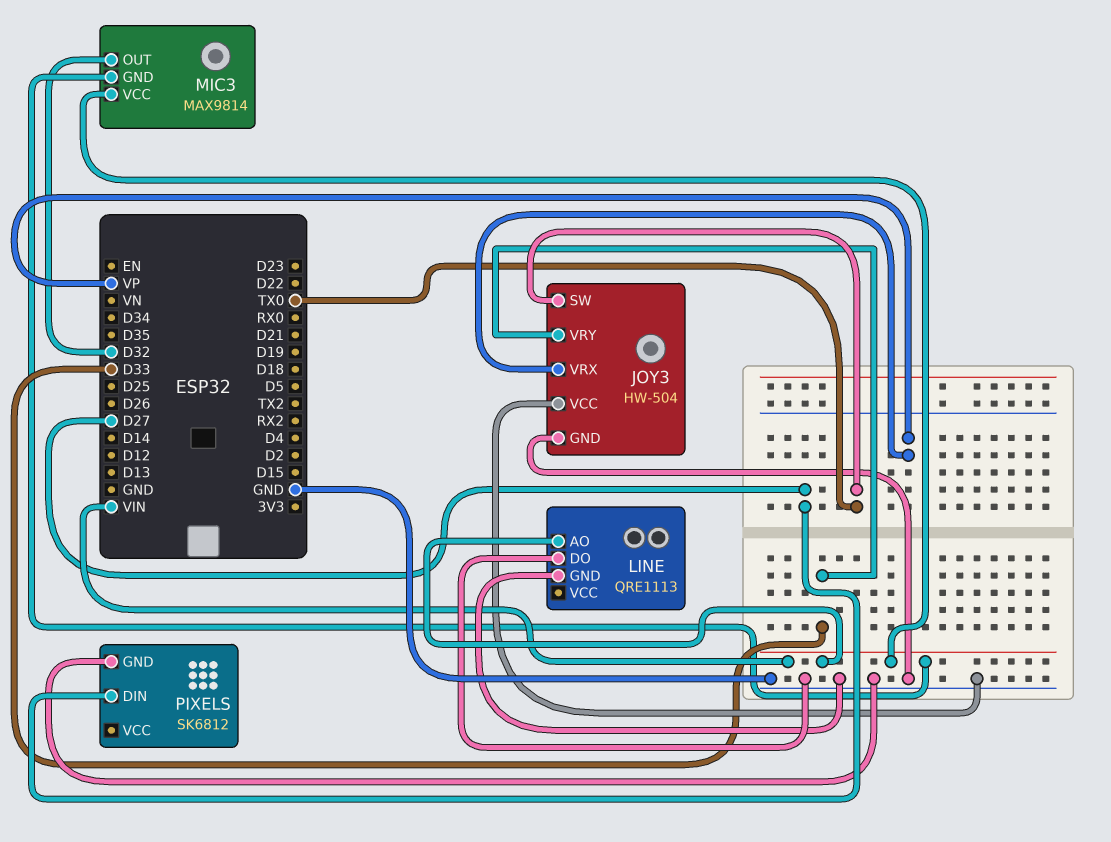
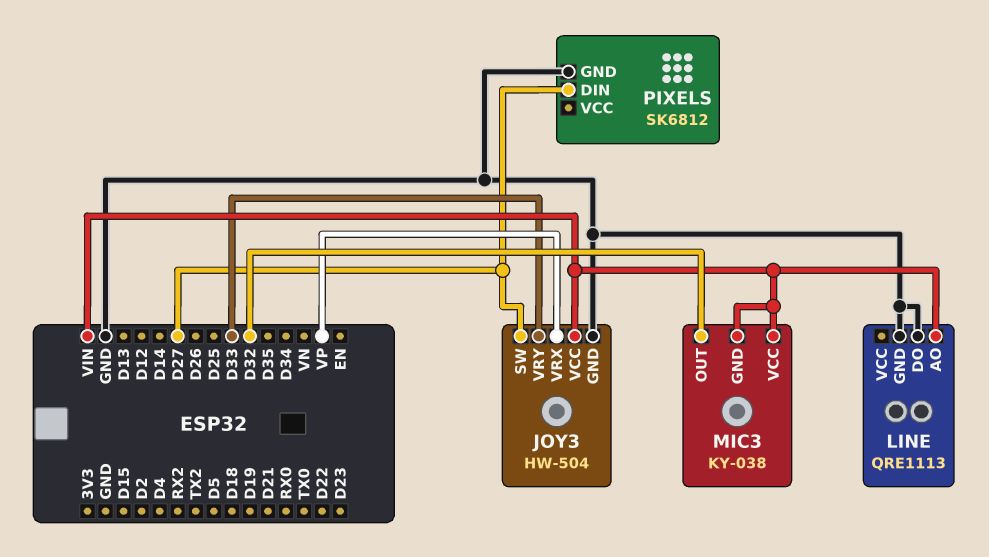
JOY3 pin SW: TX0 -> D27
JOY3 pin VCC: GND -> VIN
MIC3: MAX9814 -> KY-038

